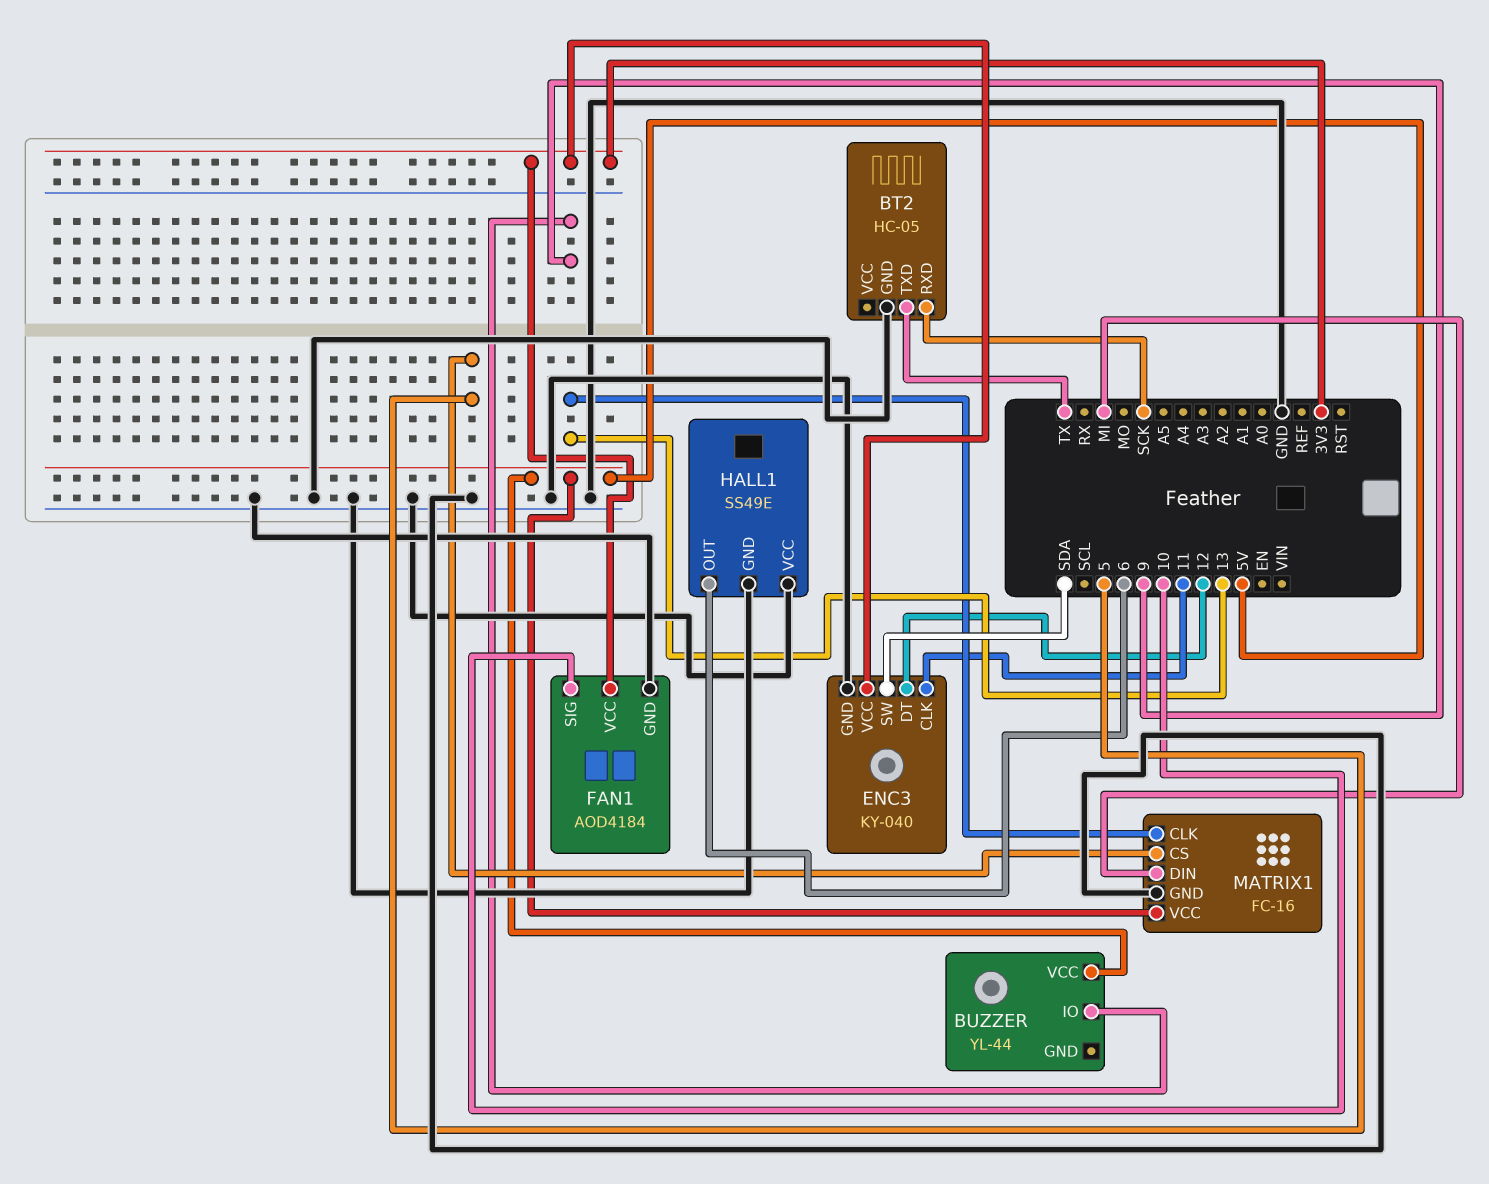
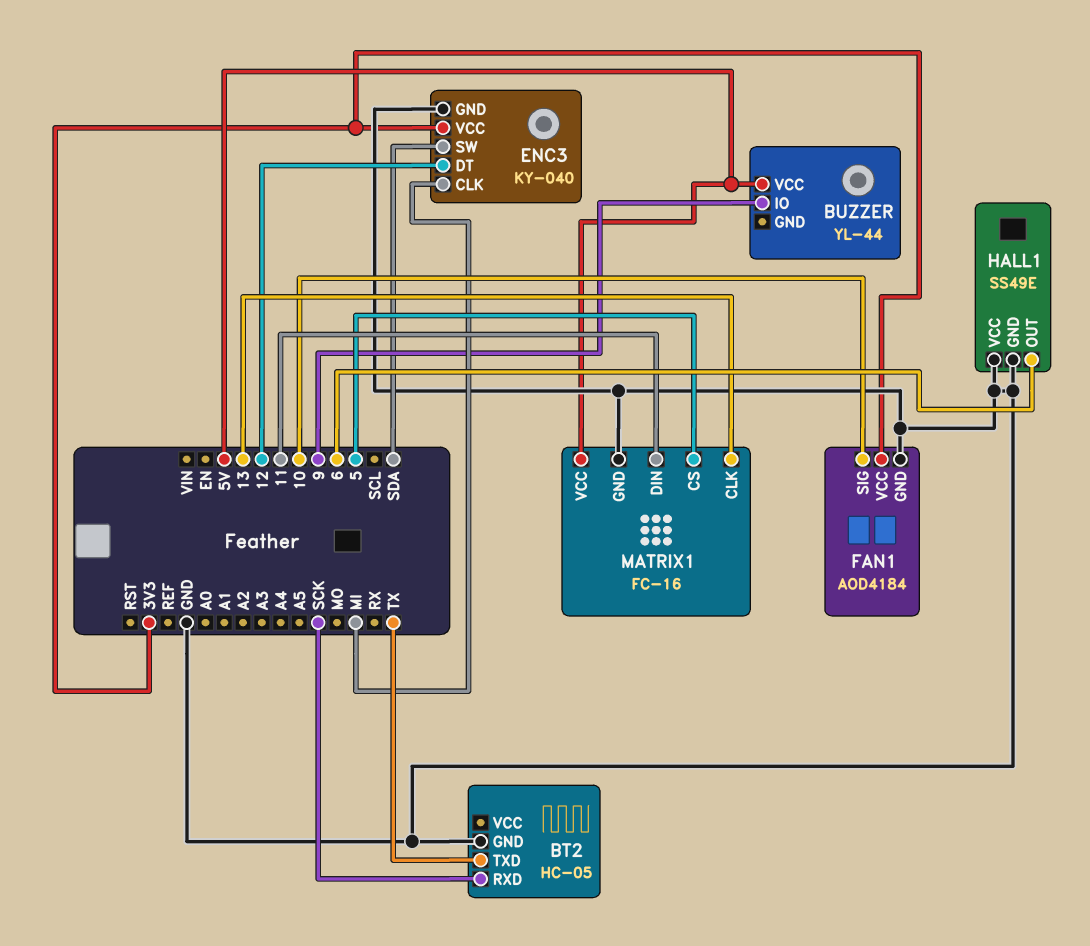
ENC3 pin CLK: 11 -> MI
MATRIX1 pin DIN: MI -> 11

